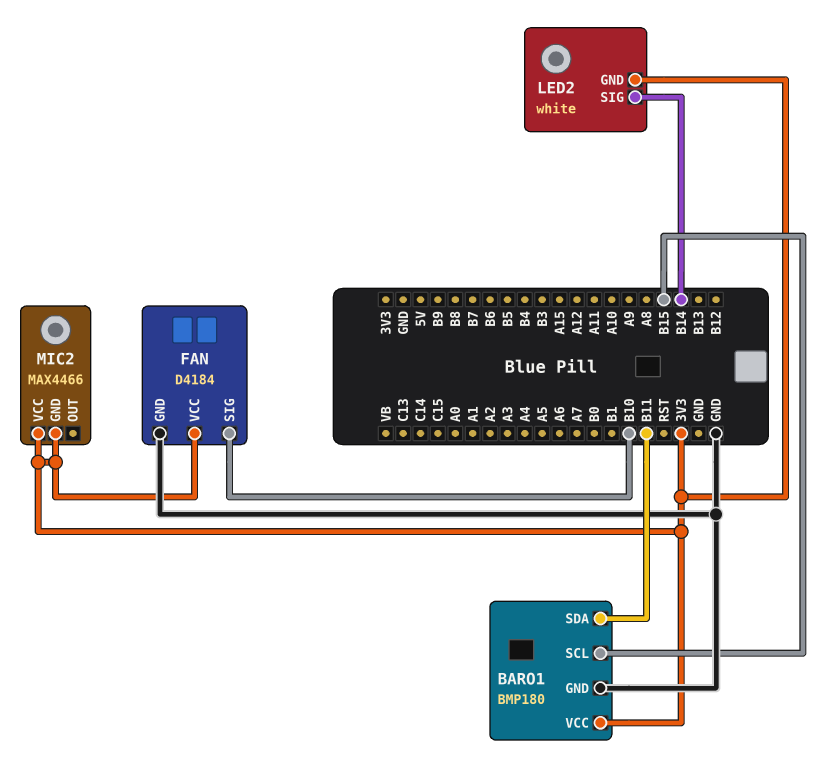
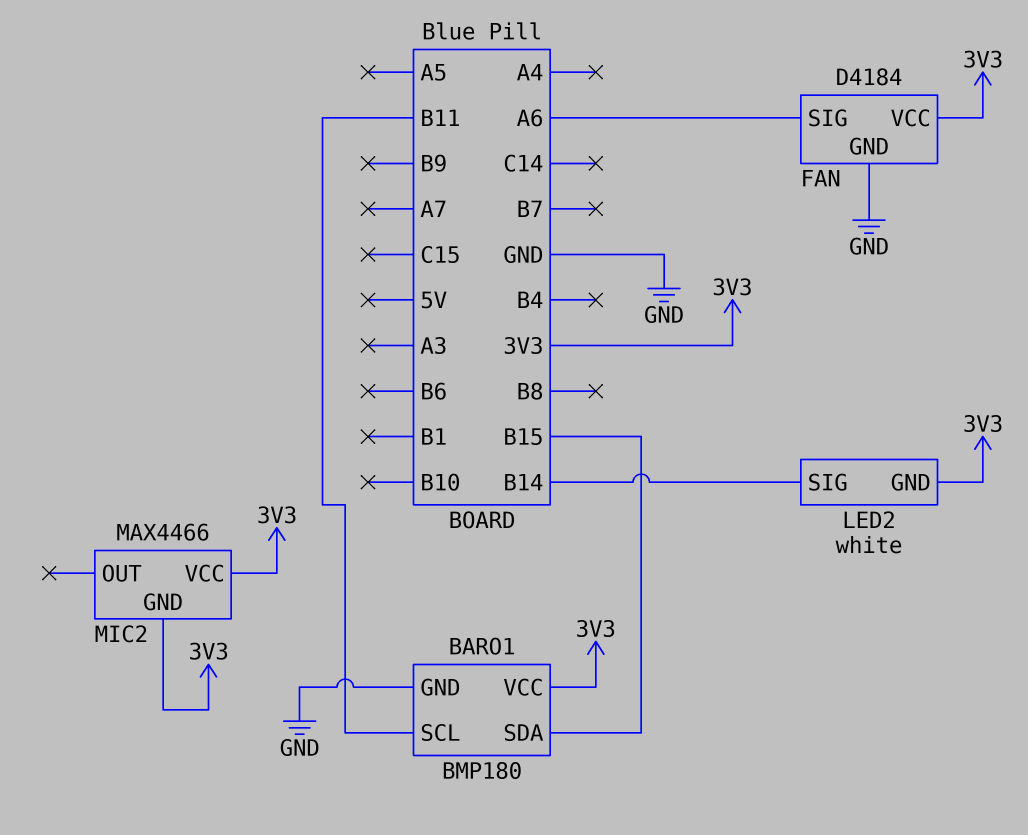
BARO1 pin SCL: B15 -> B11
BARO1 pin SDA: B11 -> B15
FAN pin SIG: B10 -> A6

